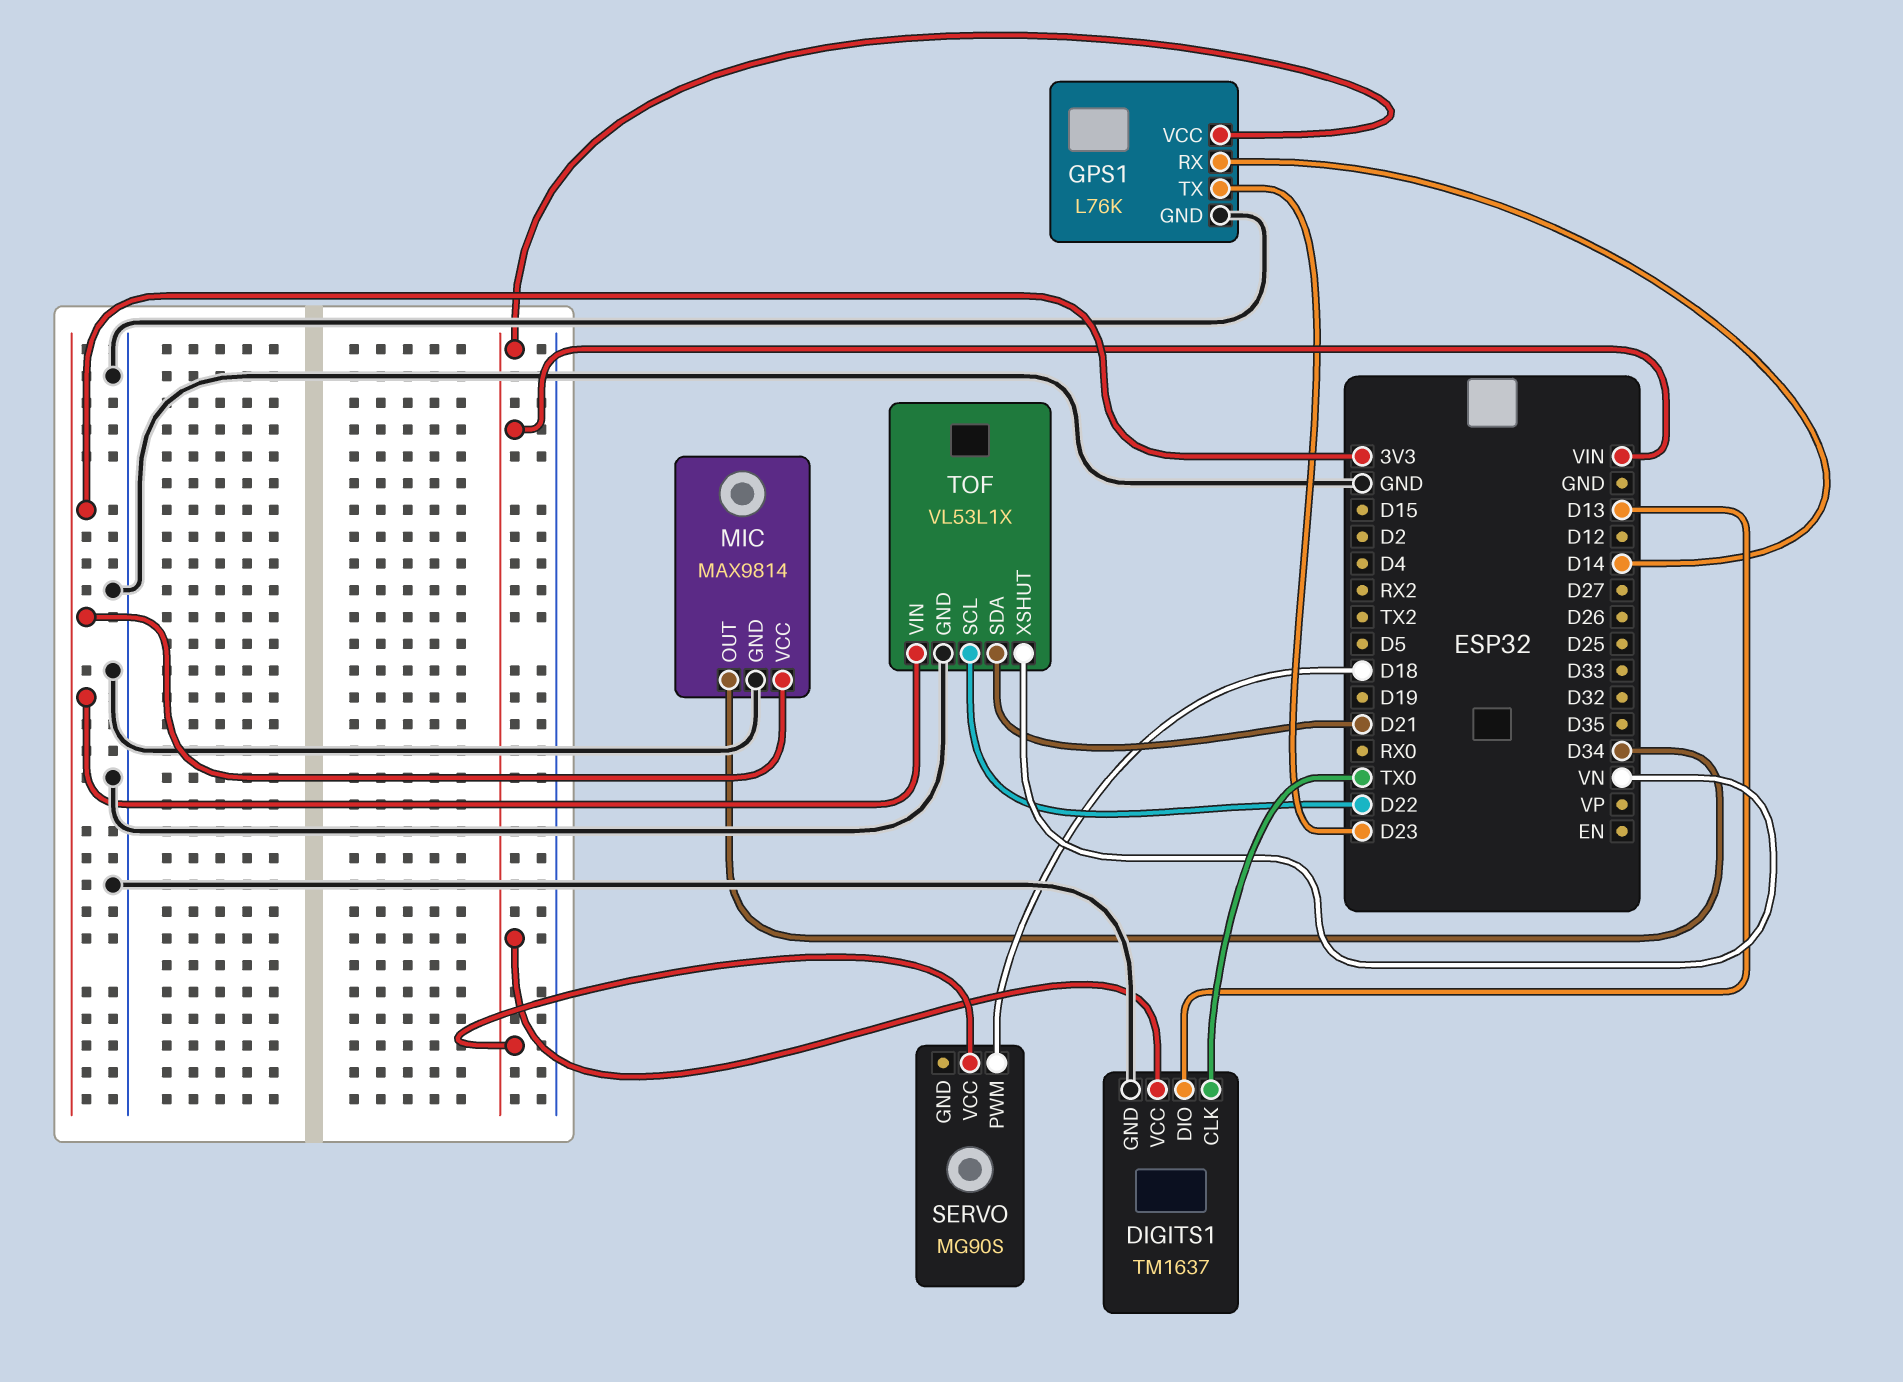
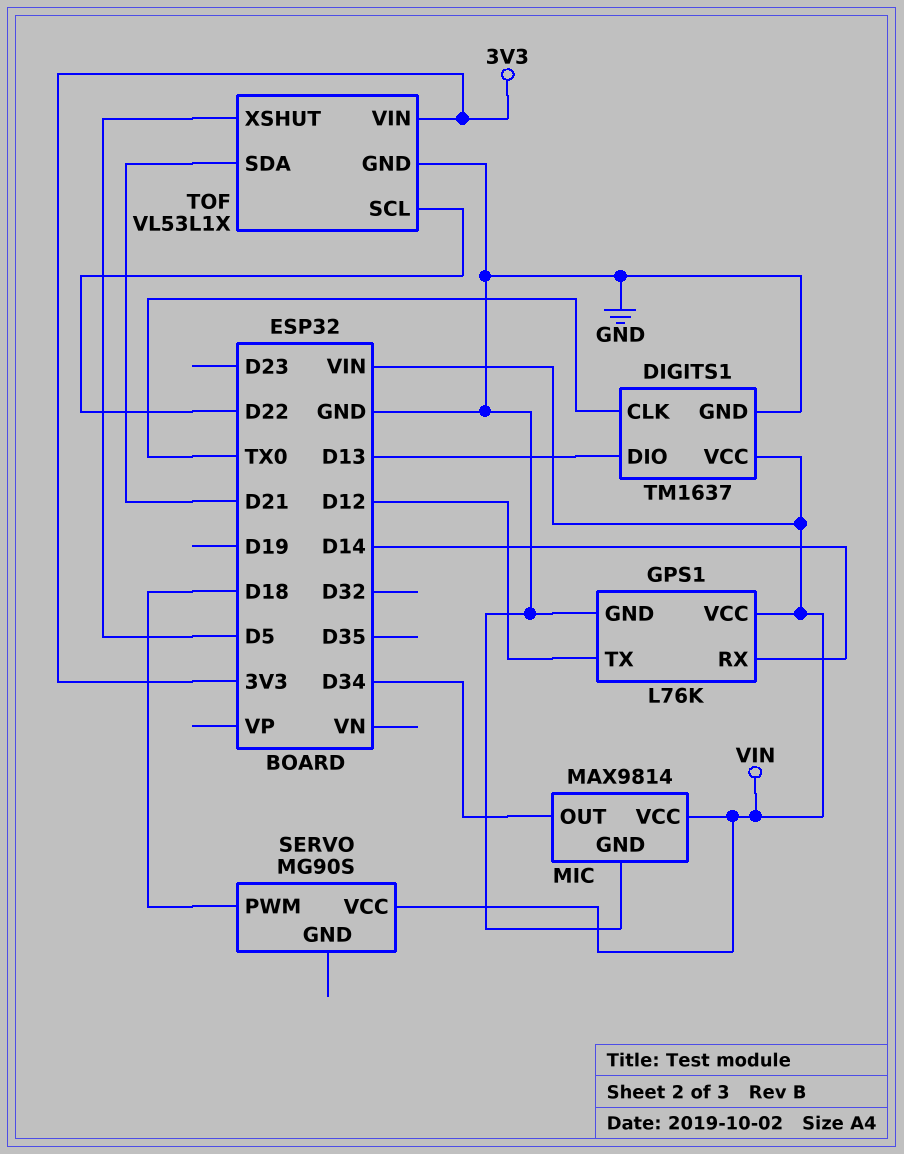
GPS1 pin TX: D23 -> D12
MIC pin VCC: 3V3 -> VIN
TOF pin XSHUT: VN -> D5

